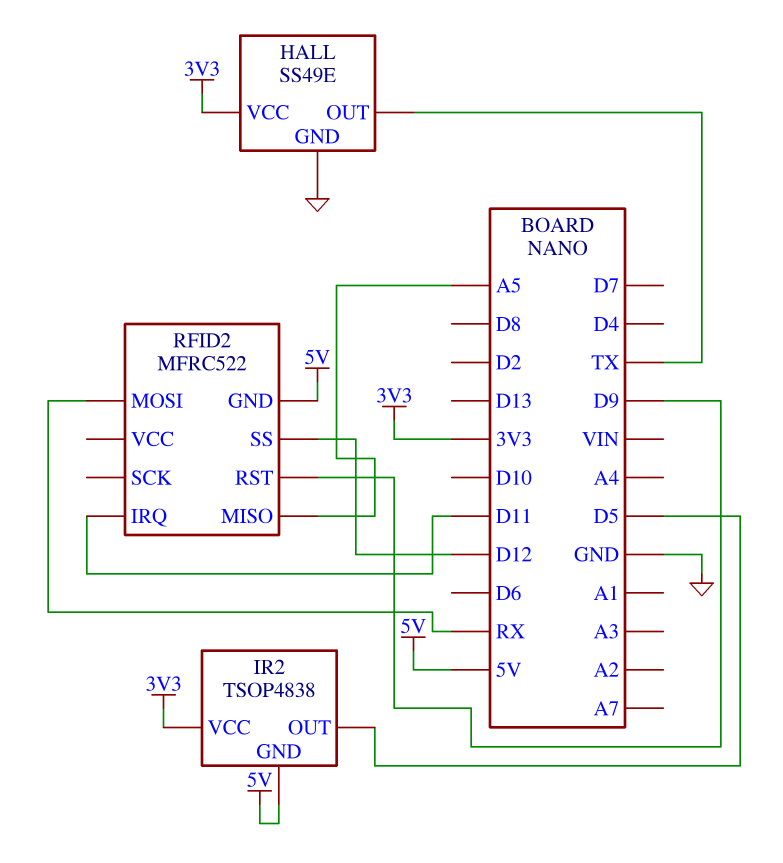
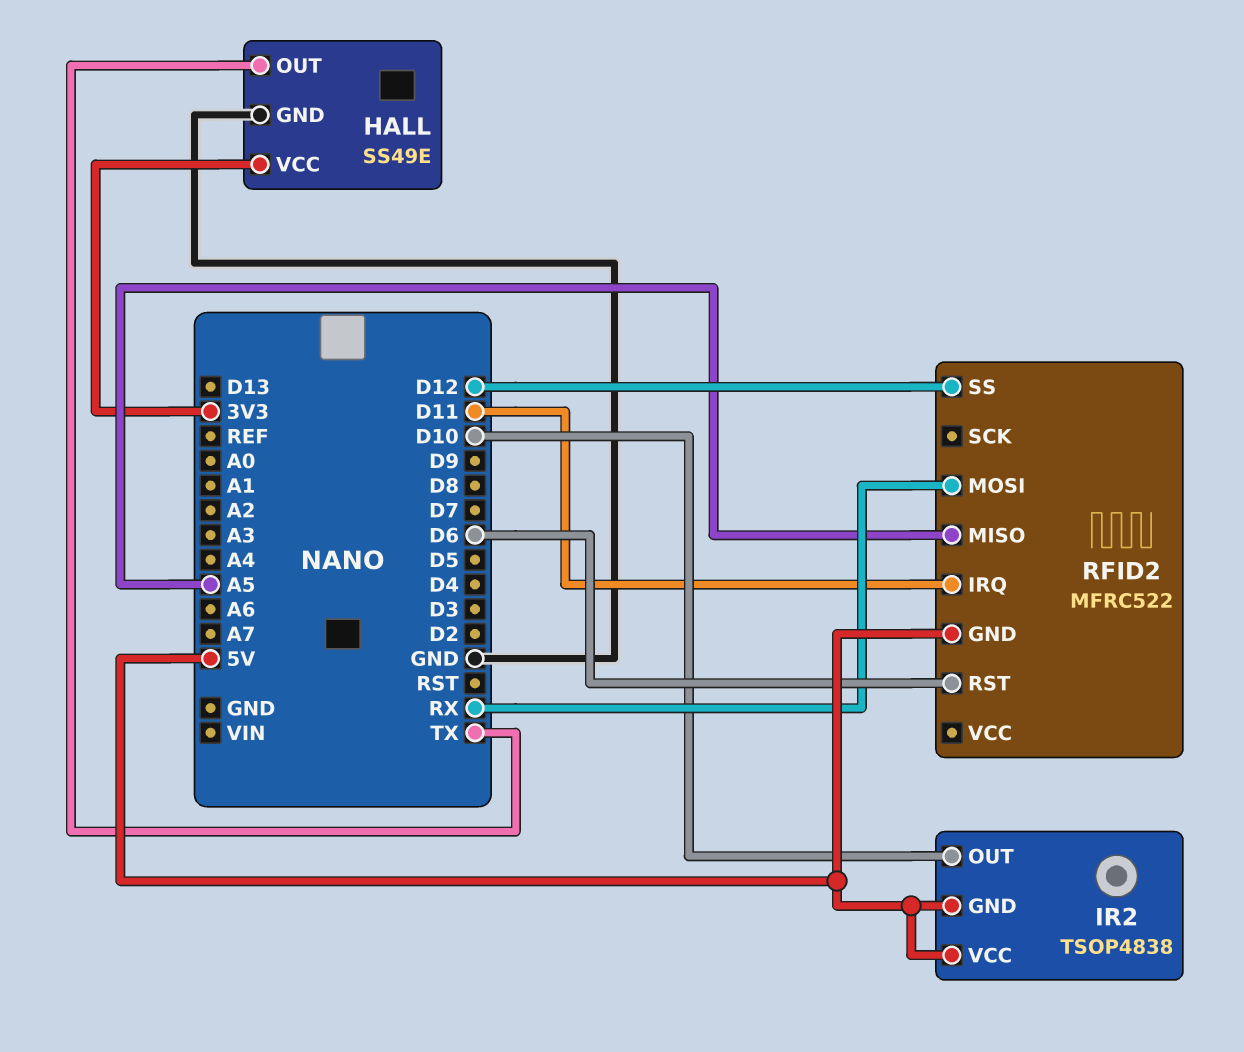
IR2 pin OUT: D5 -> D10
IR2 pin VCC: 3V3 -> 5V
RFID2 pin RST: D9 -> D6

